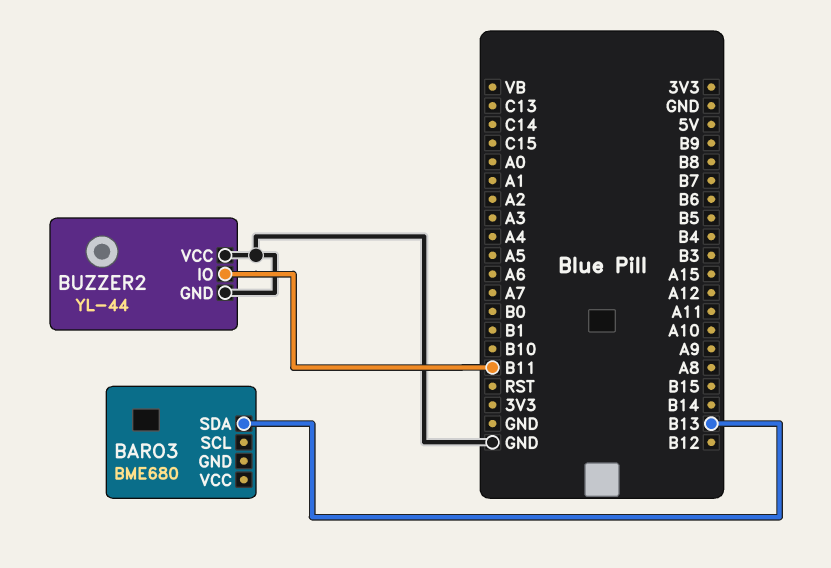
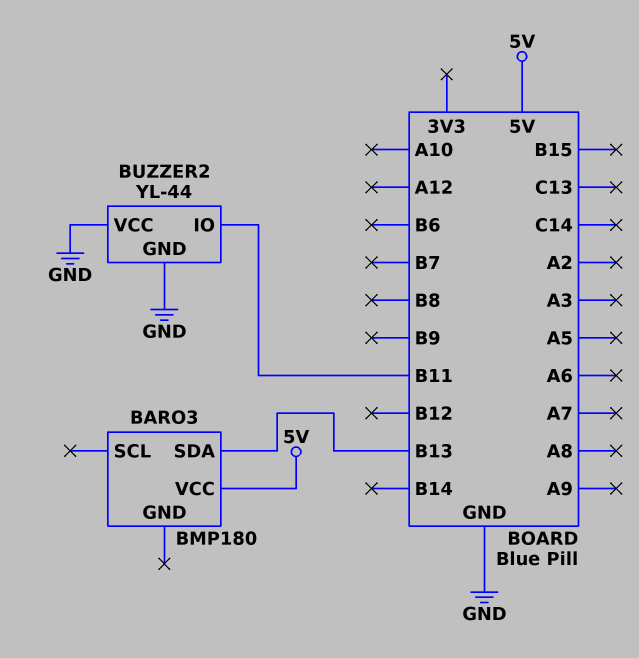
BARO3: BME680 -> BMP180
BARO3 pin VCC: none -> 5V

